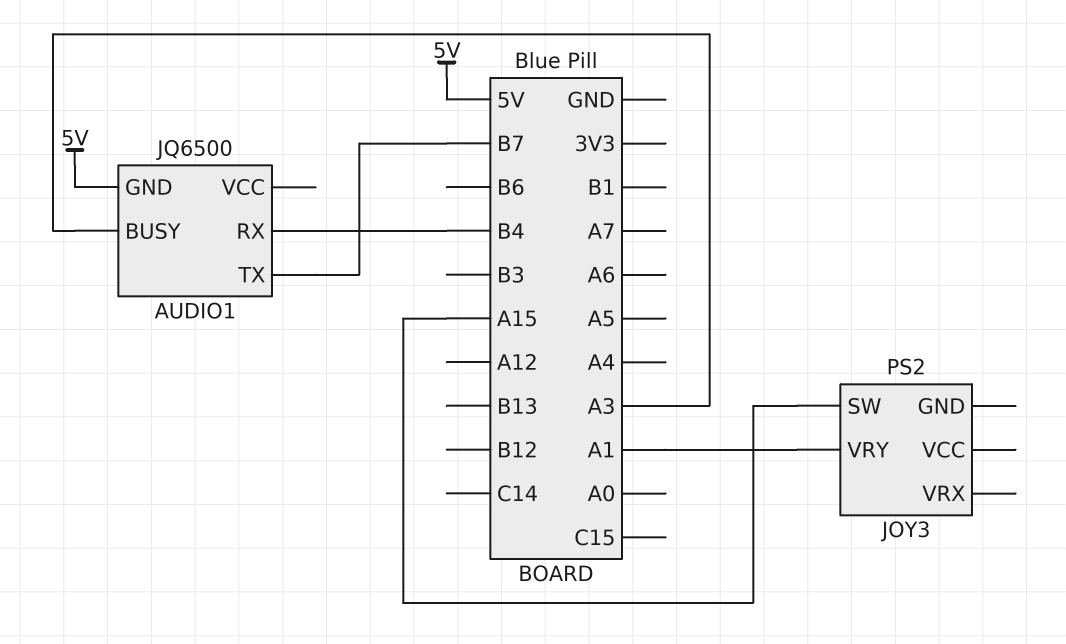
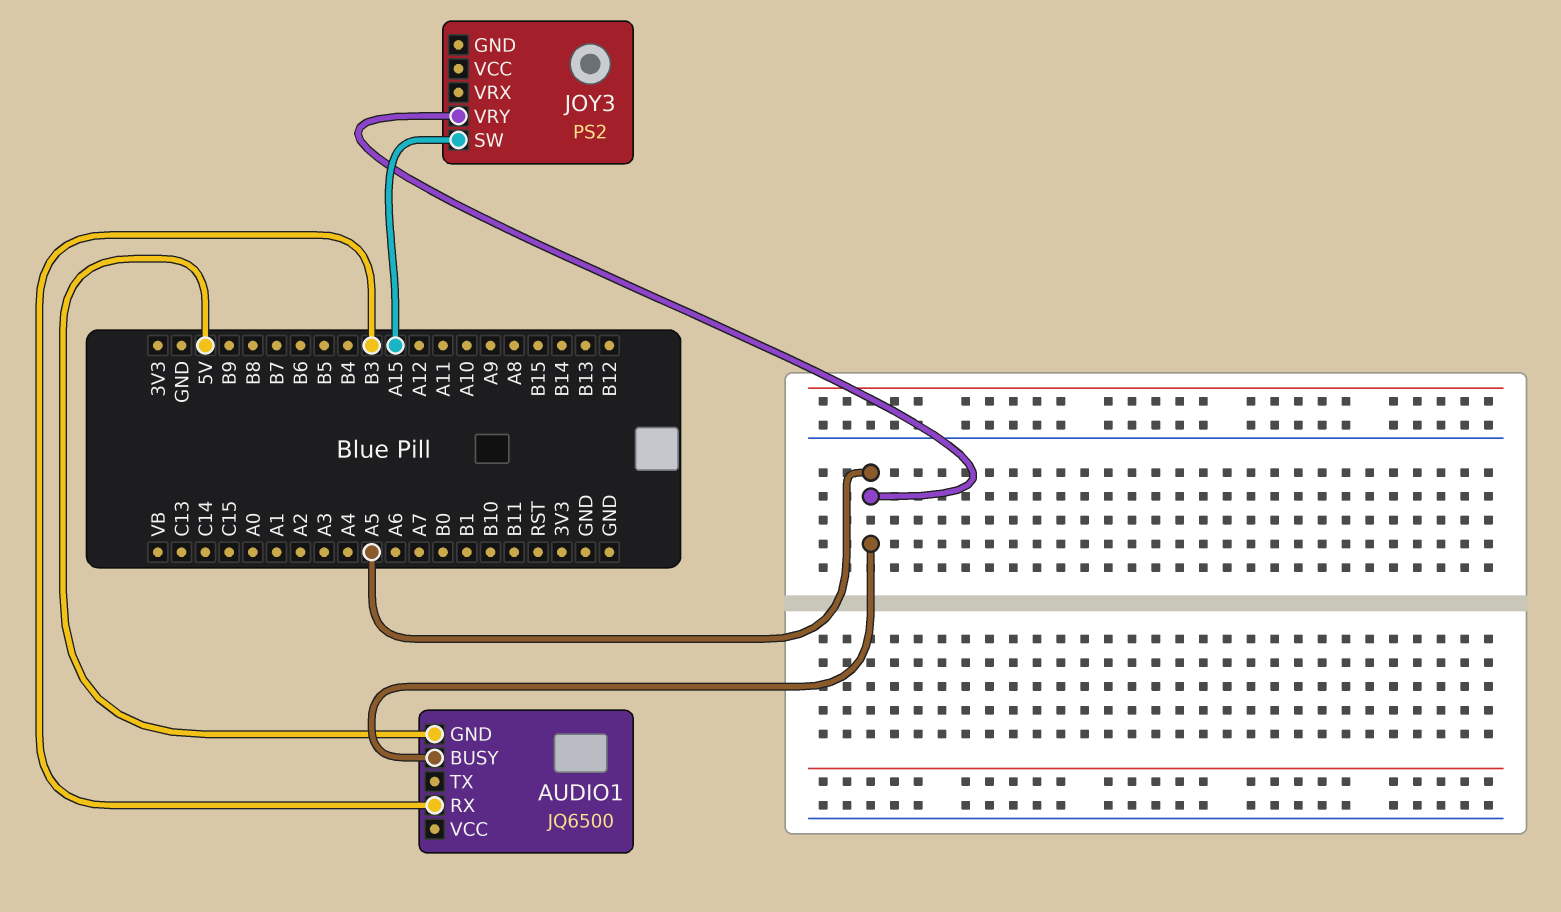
AUDIO1 pin BUSY: A3 -> A5
AUDIO1 pin RX: B4 -> B3
AUDIO1 pin TX: B7 -> none
JOY3 pin VRY: A1 -> A5

